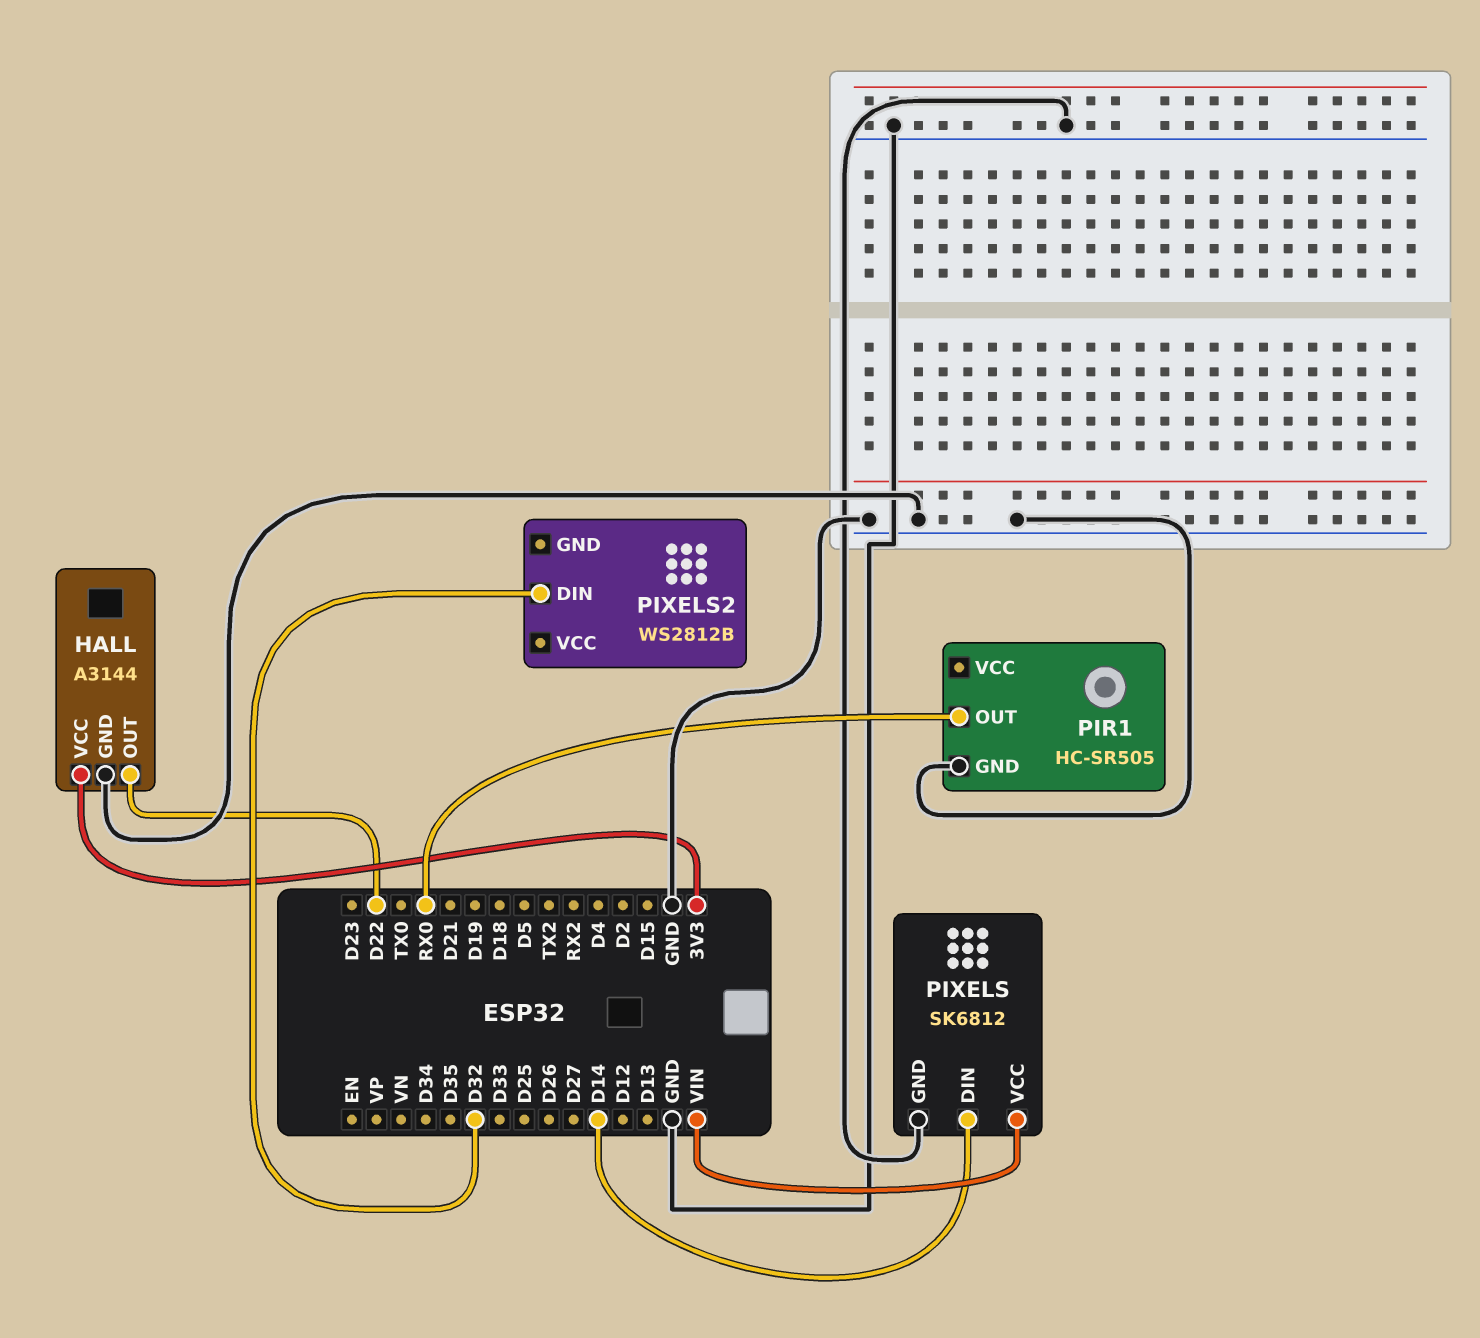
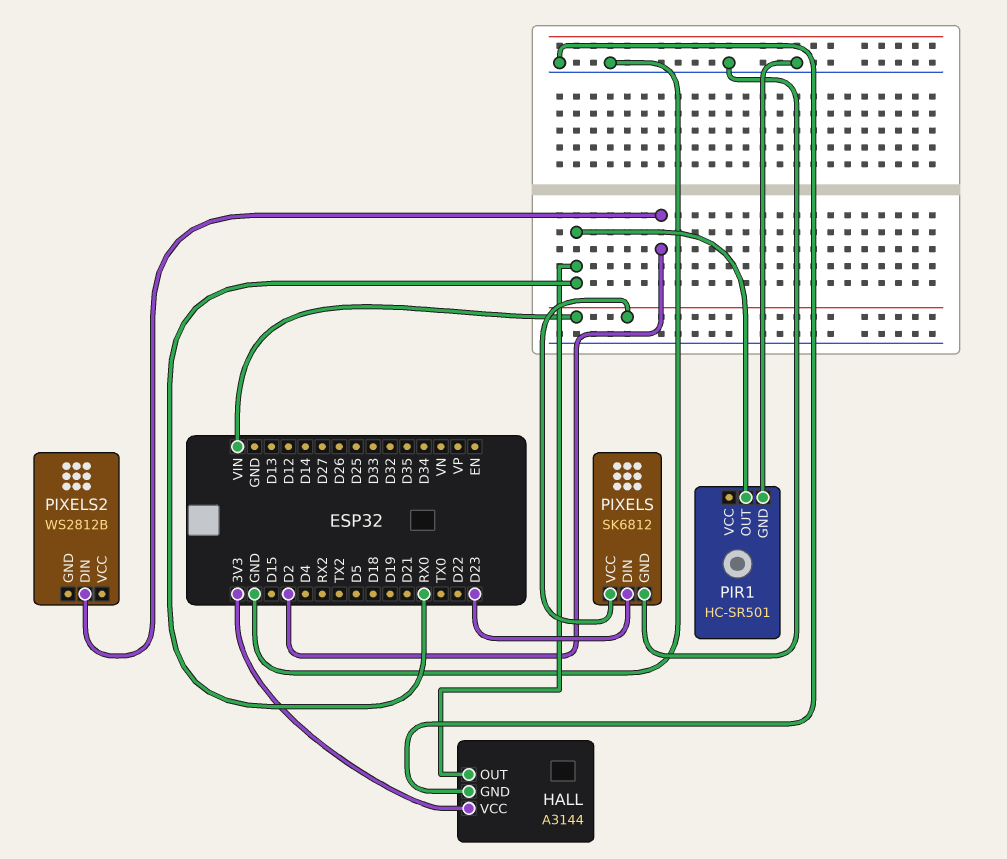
HALL pin OUT: D22 -> RX0
PIR1: HC-SR505 -> HC-SR501
PIXELS pin DIN: D14 -> D23
PIXELS2 pin DIN: D32 -> D2

